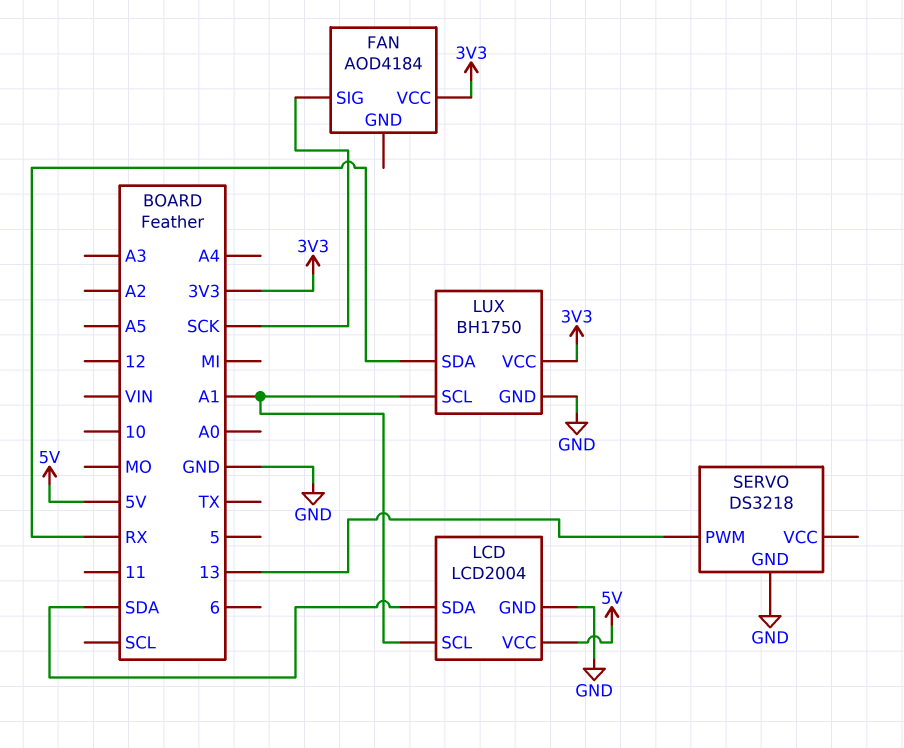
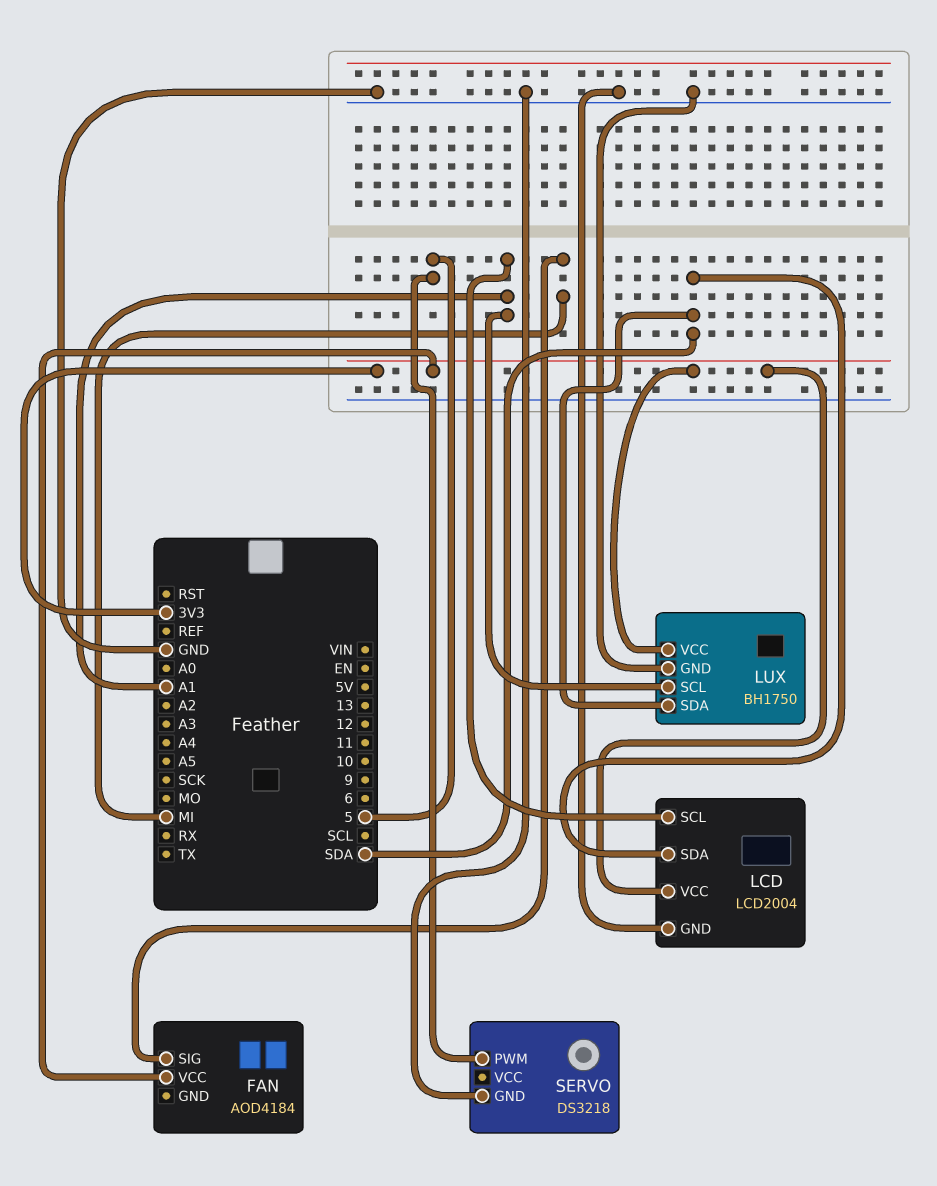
FAN pin SIG: SCK -> MI
LCD pin VCC: 5V -> 3V3
LUX pin SDA: RX -> SDA
SERVO pin PWM: 13 -> 5

